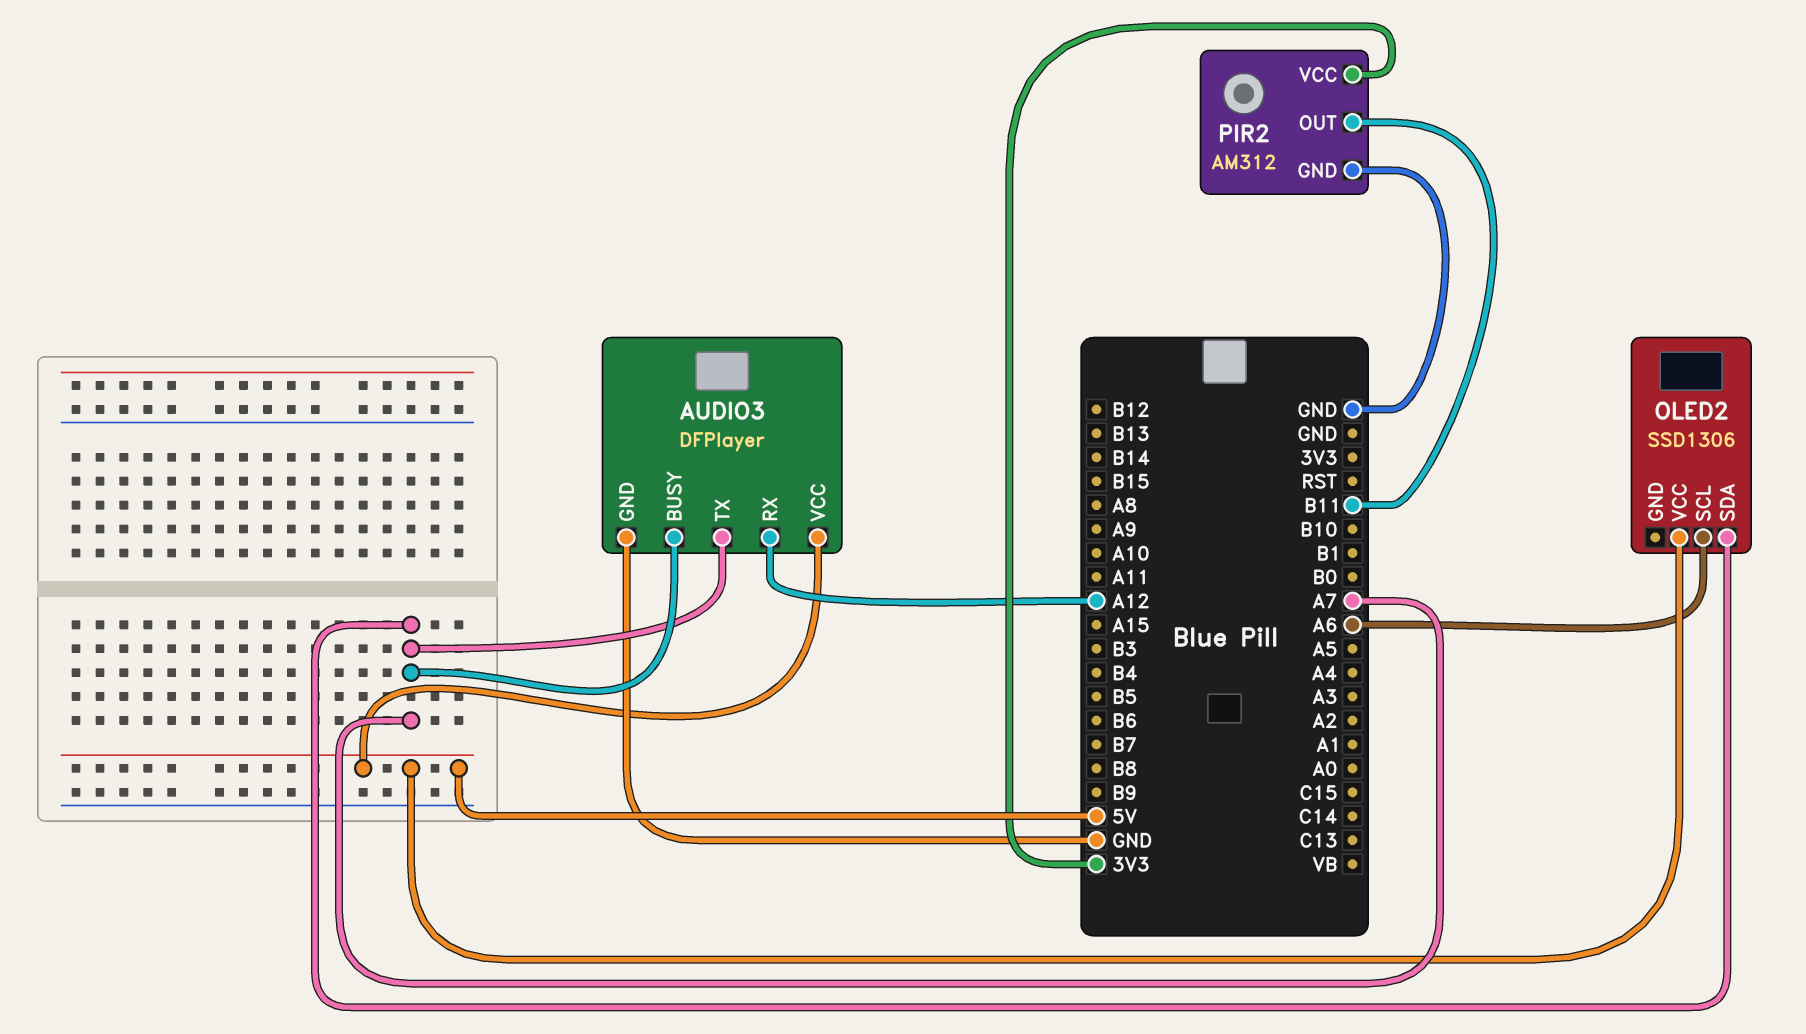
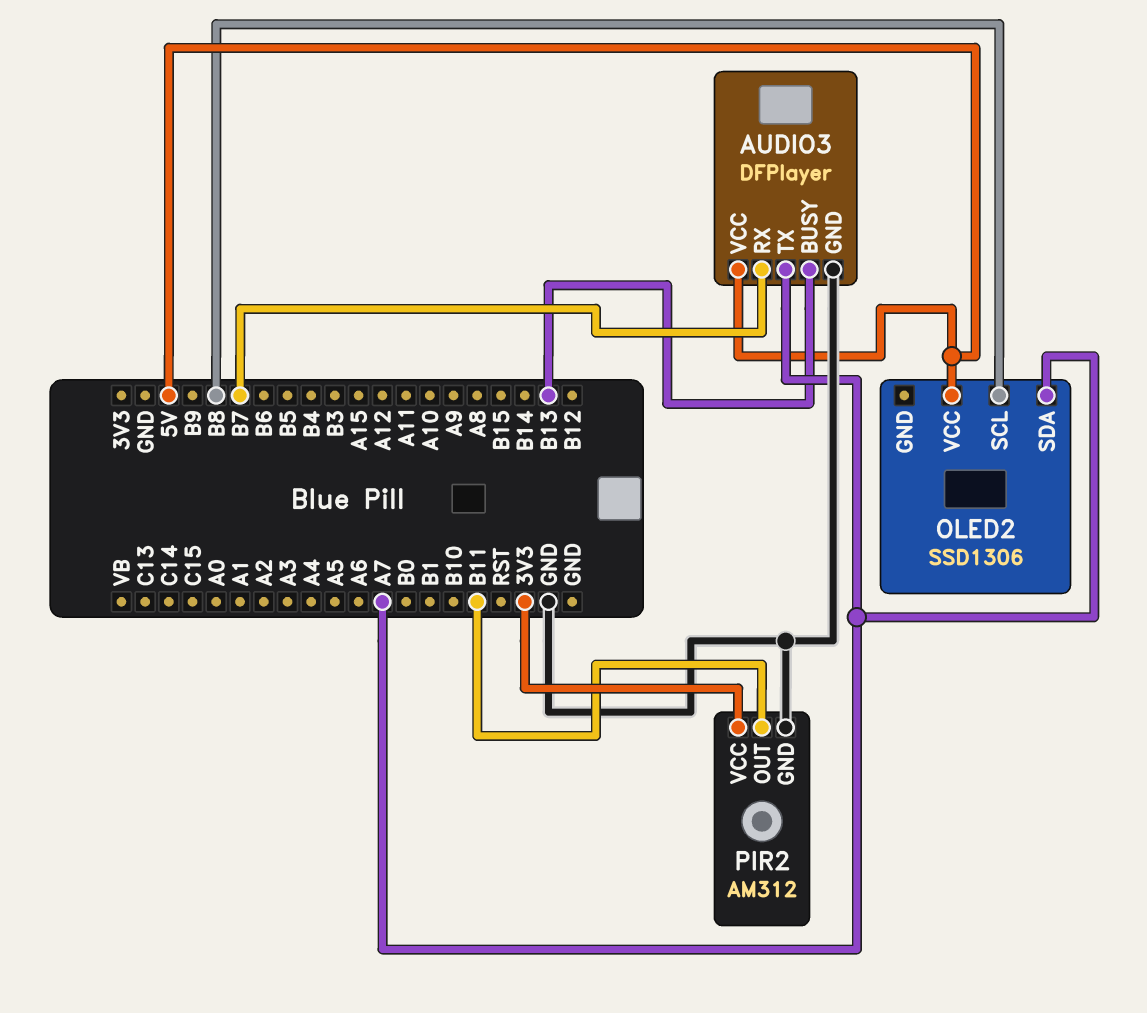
AUDIO3 pin BUSY: A7 -> B13
AUDIO3 pin RX: A12 -> B7
OLED2 pin SCL: A6 -> B8

